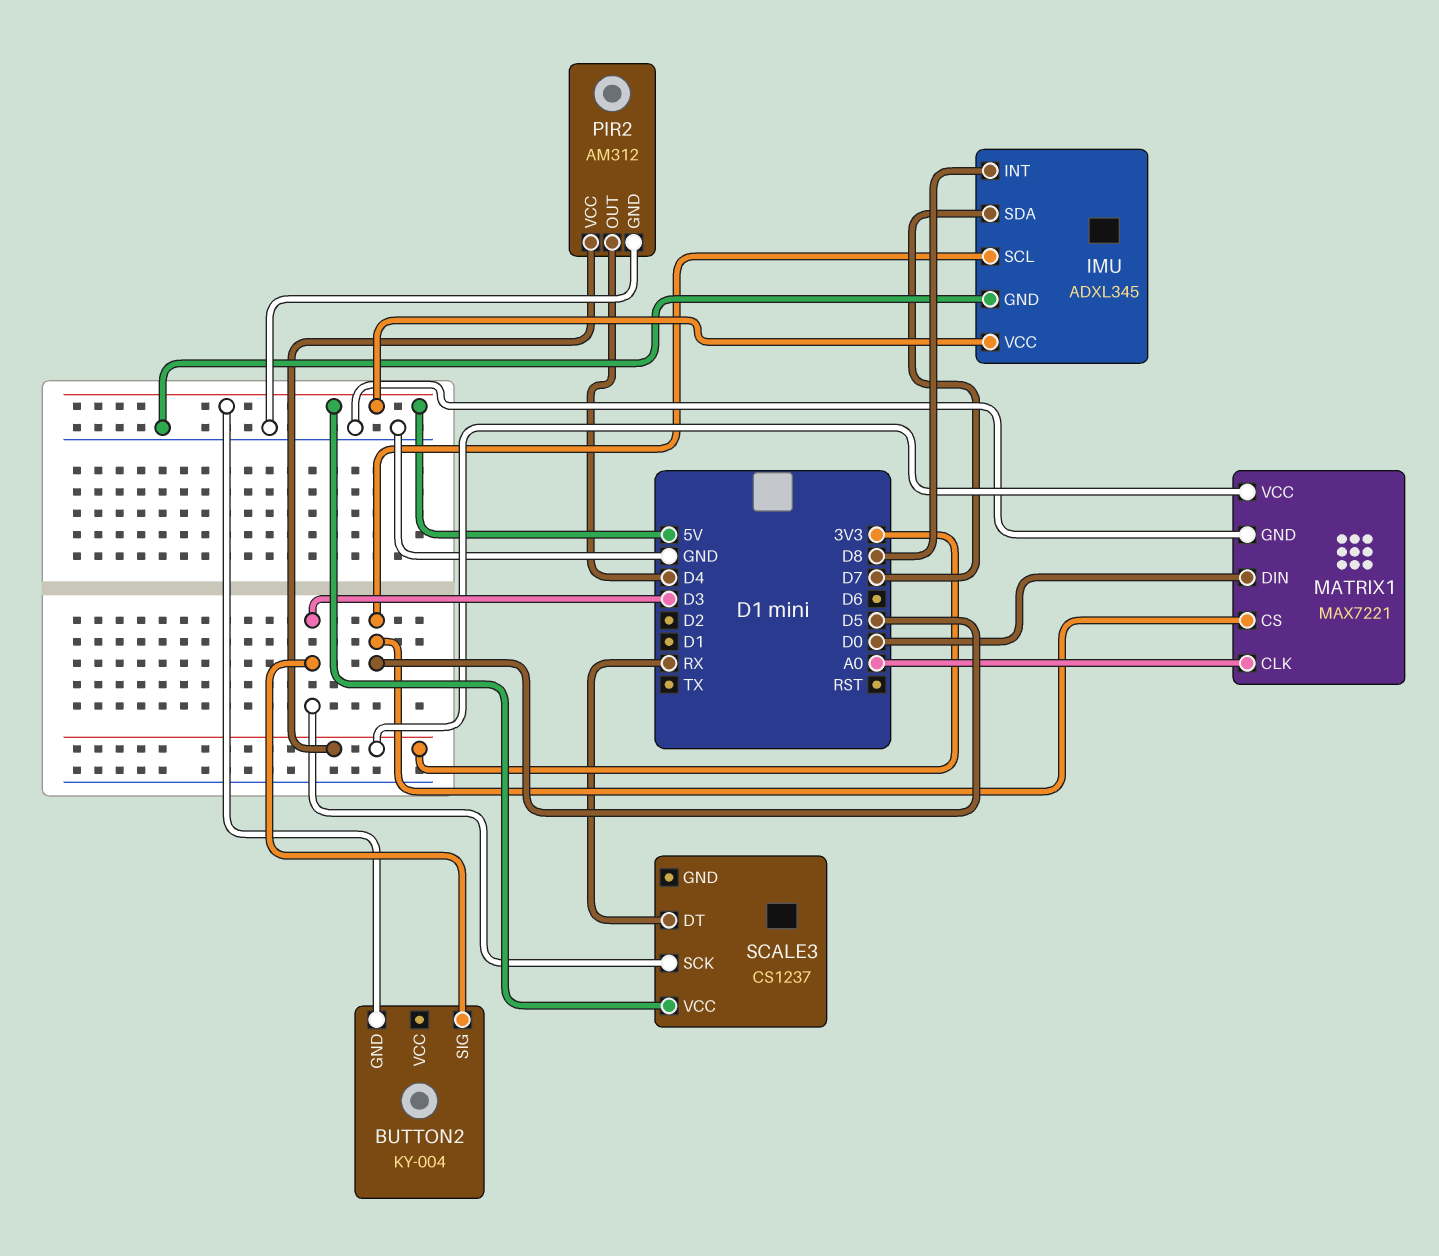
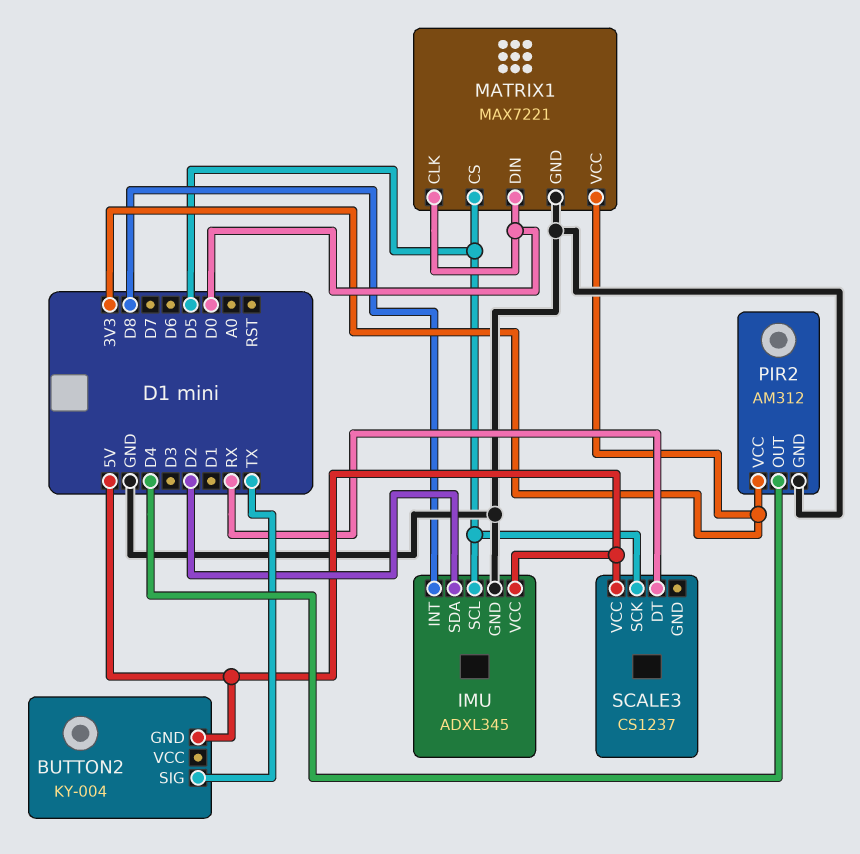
BUTTON2 pin SIG: D3 -> TX
IMU pin SDA: D7 -> D2
MATRIX1 pin CLK: A0 -> D0
SCALE3 pin SCK: D3 -> D5

